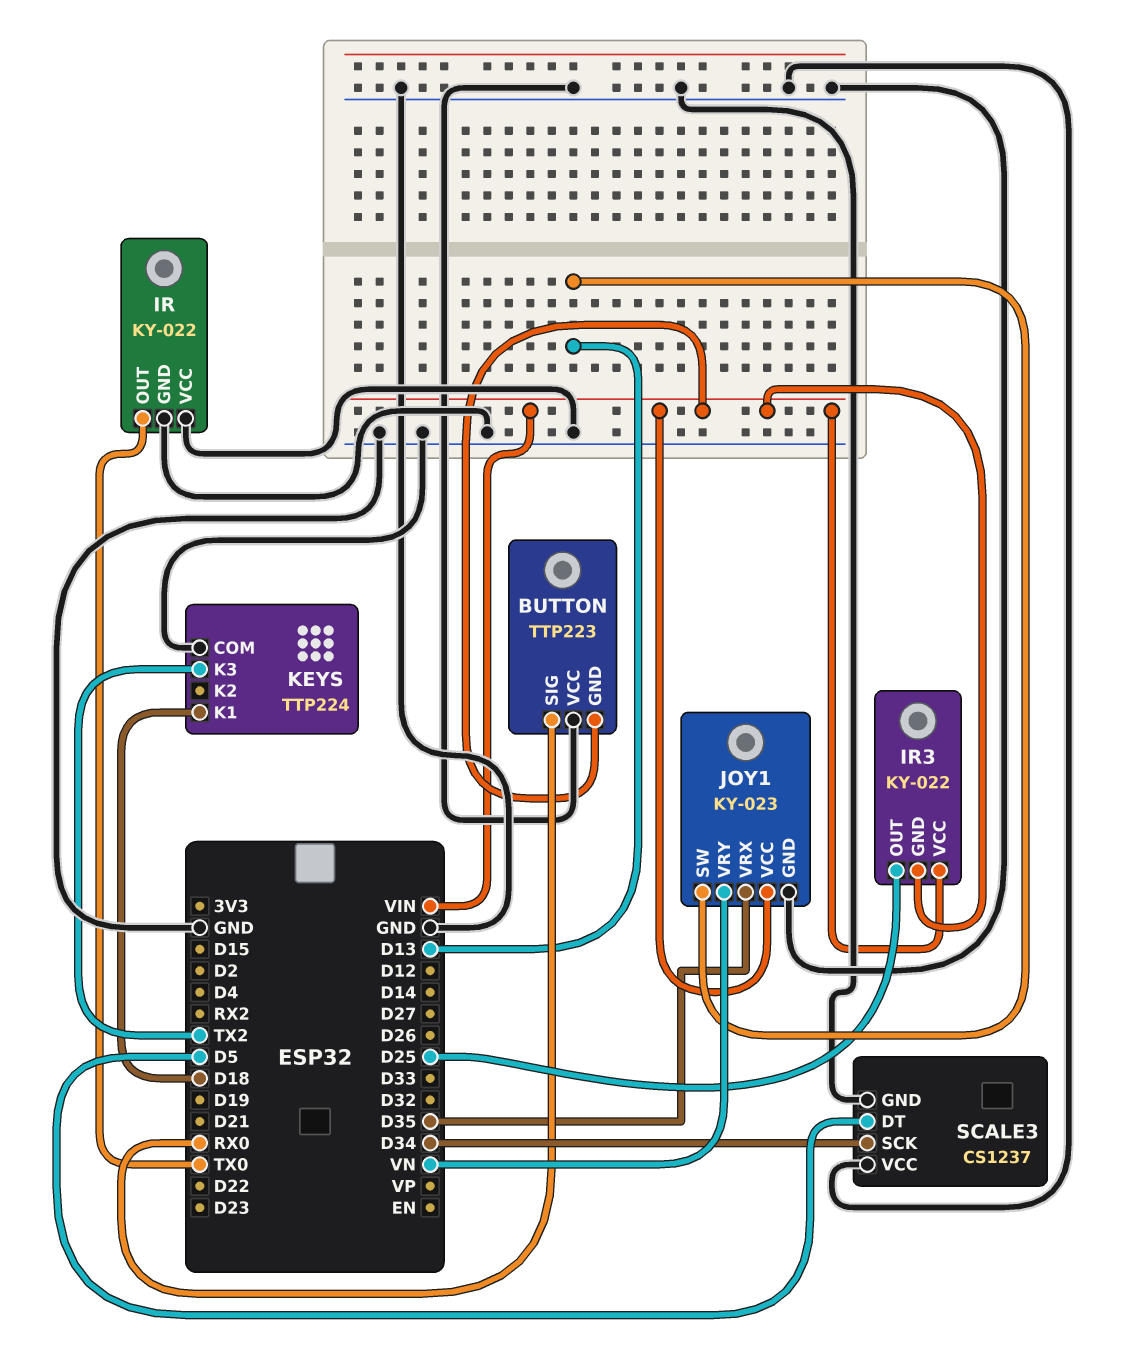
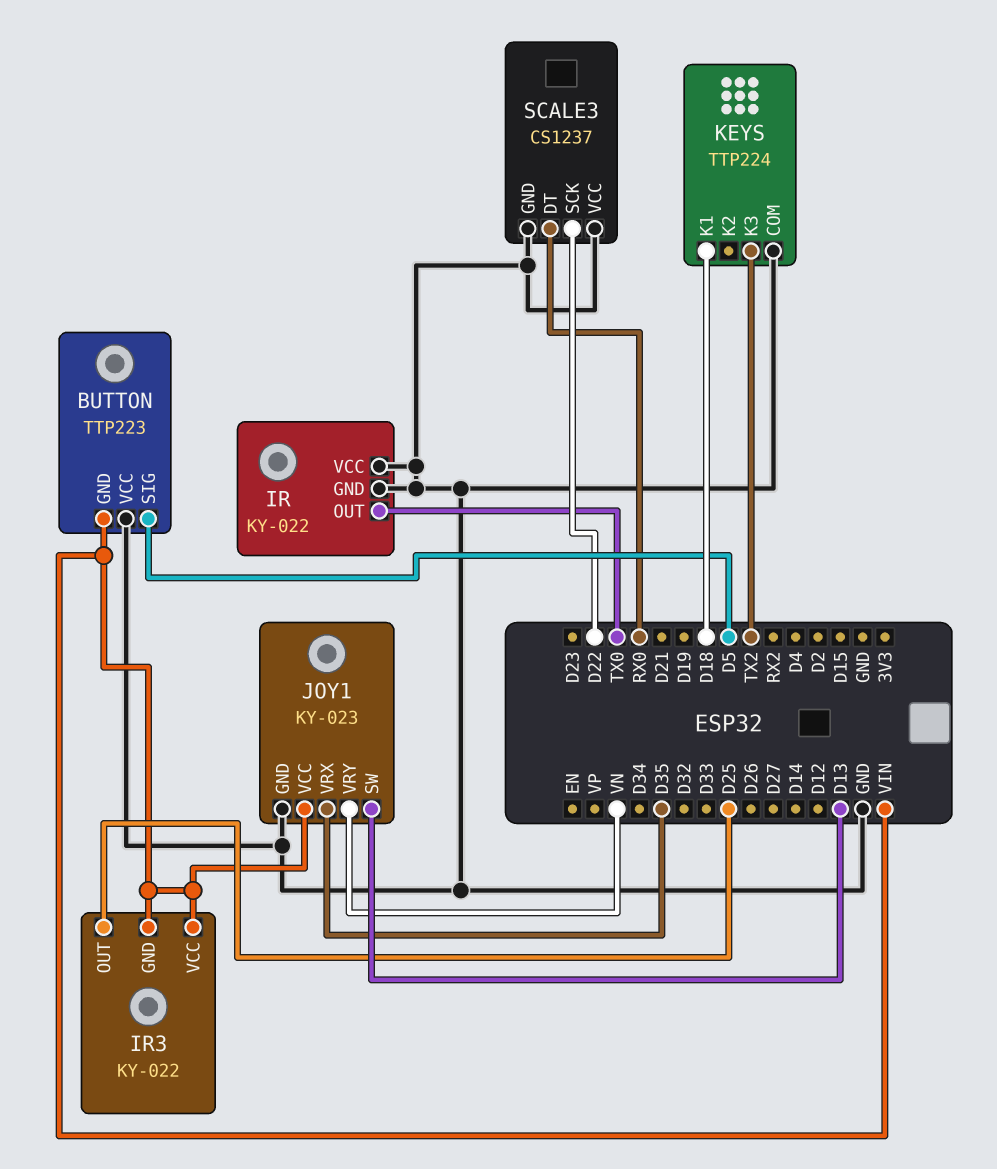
BUTTON pin SIG: RX0 -> D5
SCALE3 pin DT: D5 -> RX0
SCALE3 pin SCK: D34 -> D22

